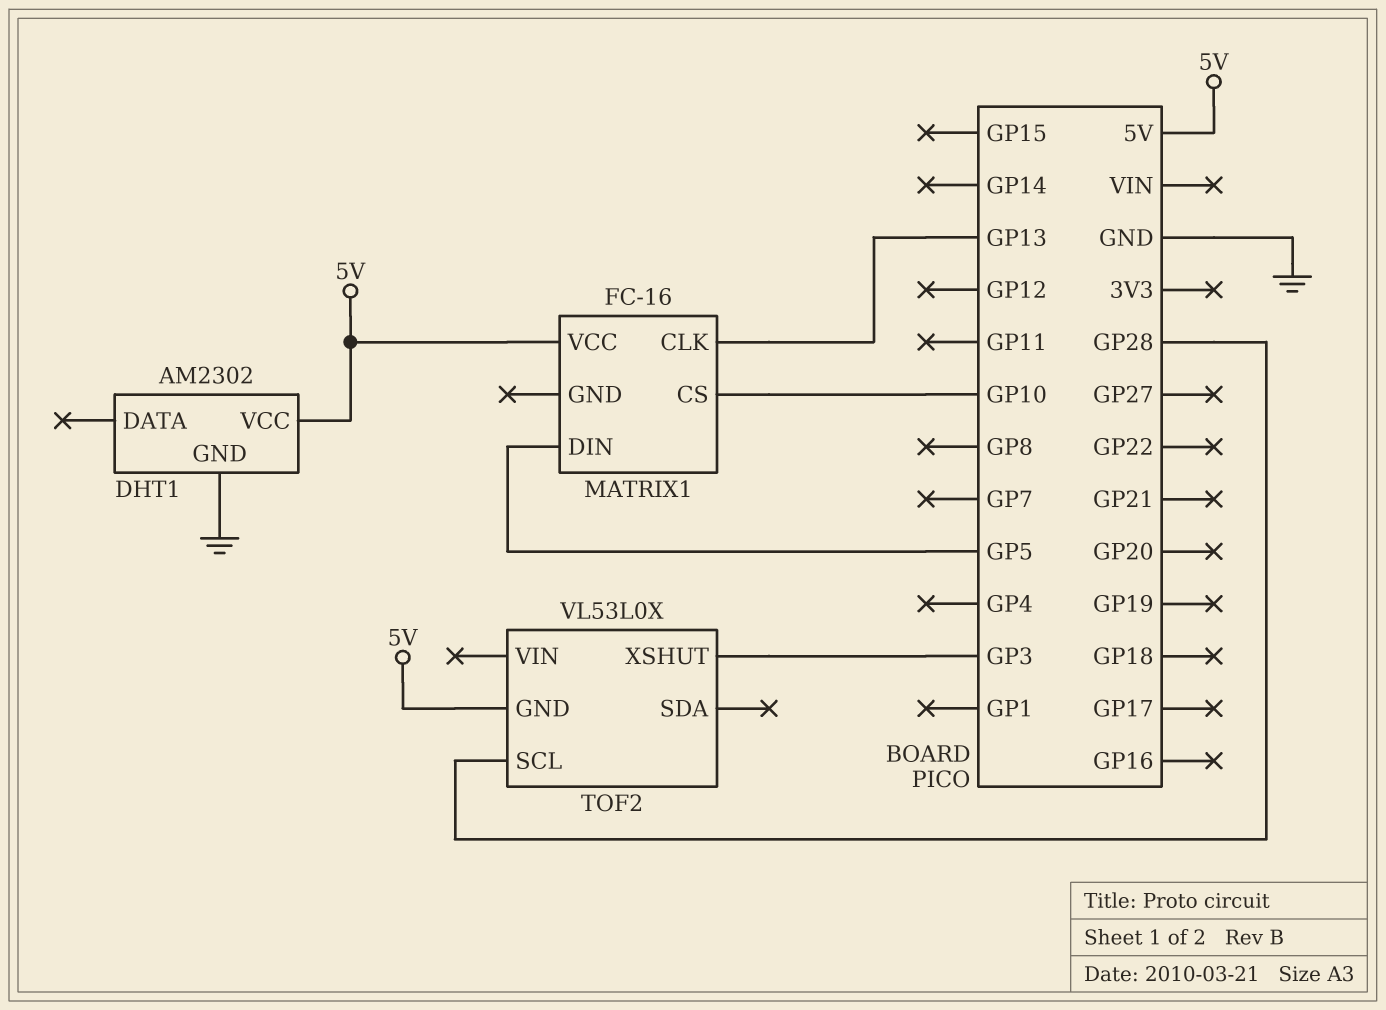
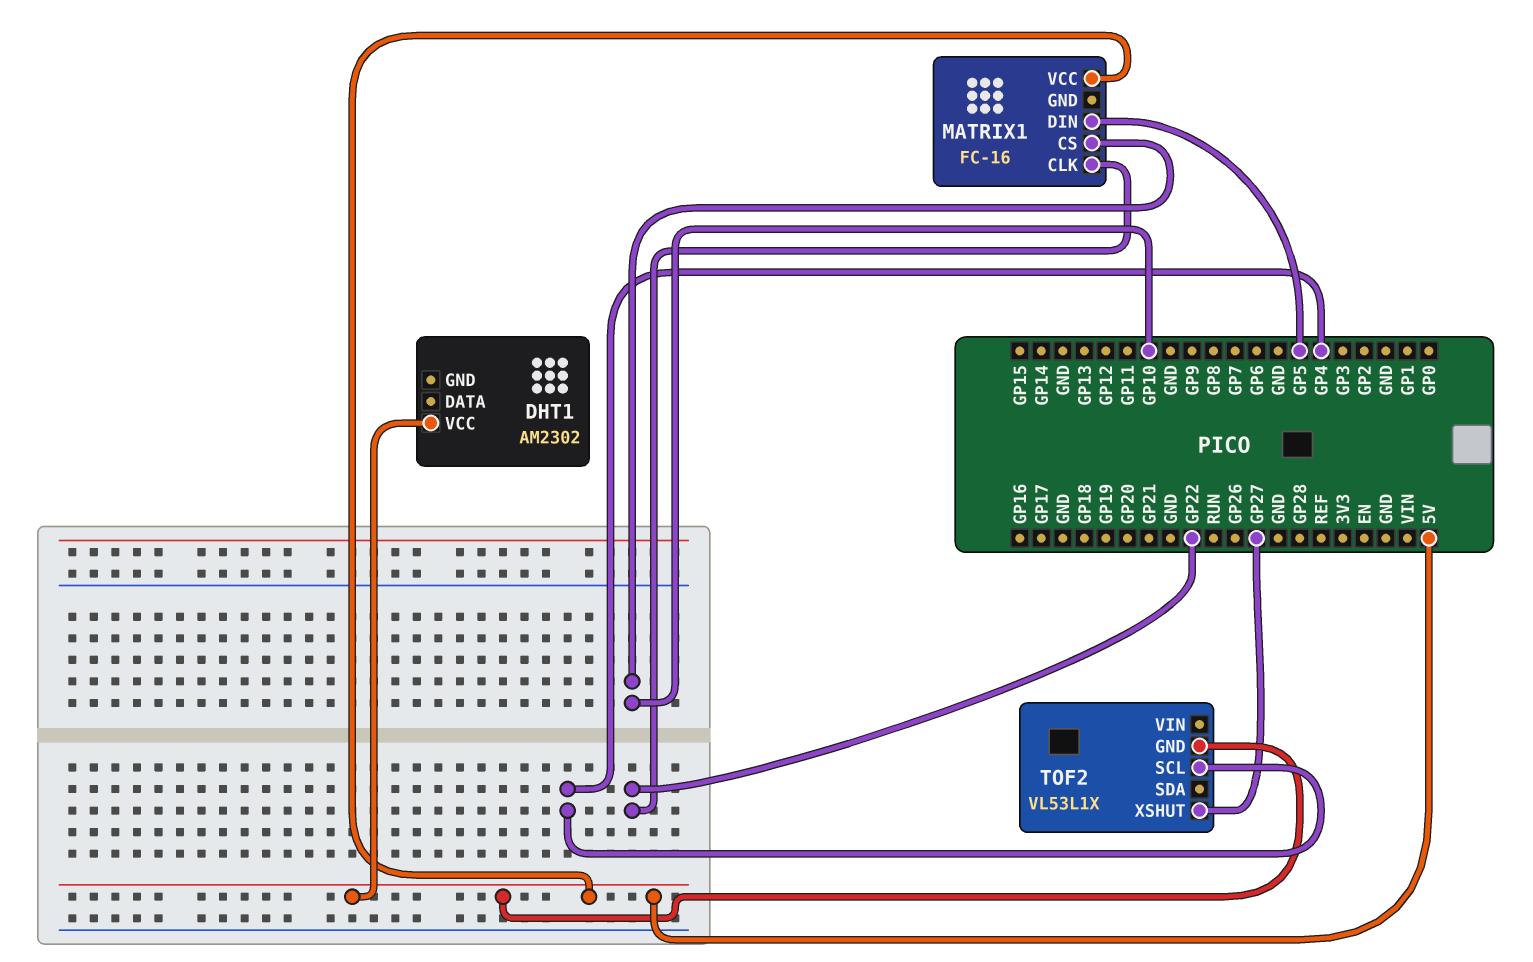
DHT1 pin GND: GND -> none
MATRIX1 pin CLK: GP13 -> GP22
TOF2: VL53L0X -> VL53L1X
TOF2 pin SCL: GP28 -> GP4
TOF2 pin XSHUT: GP3 -> GP27

